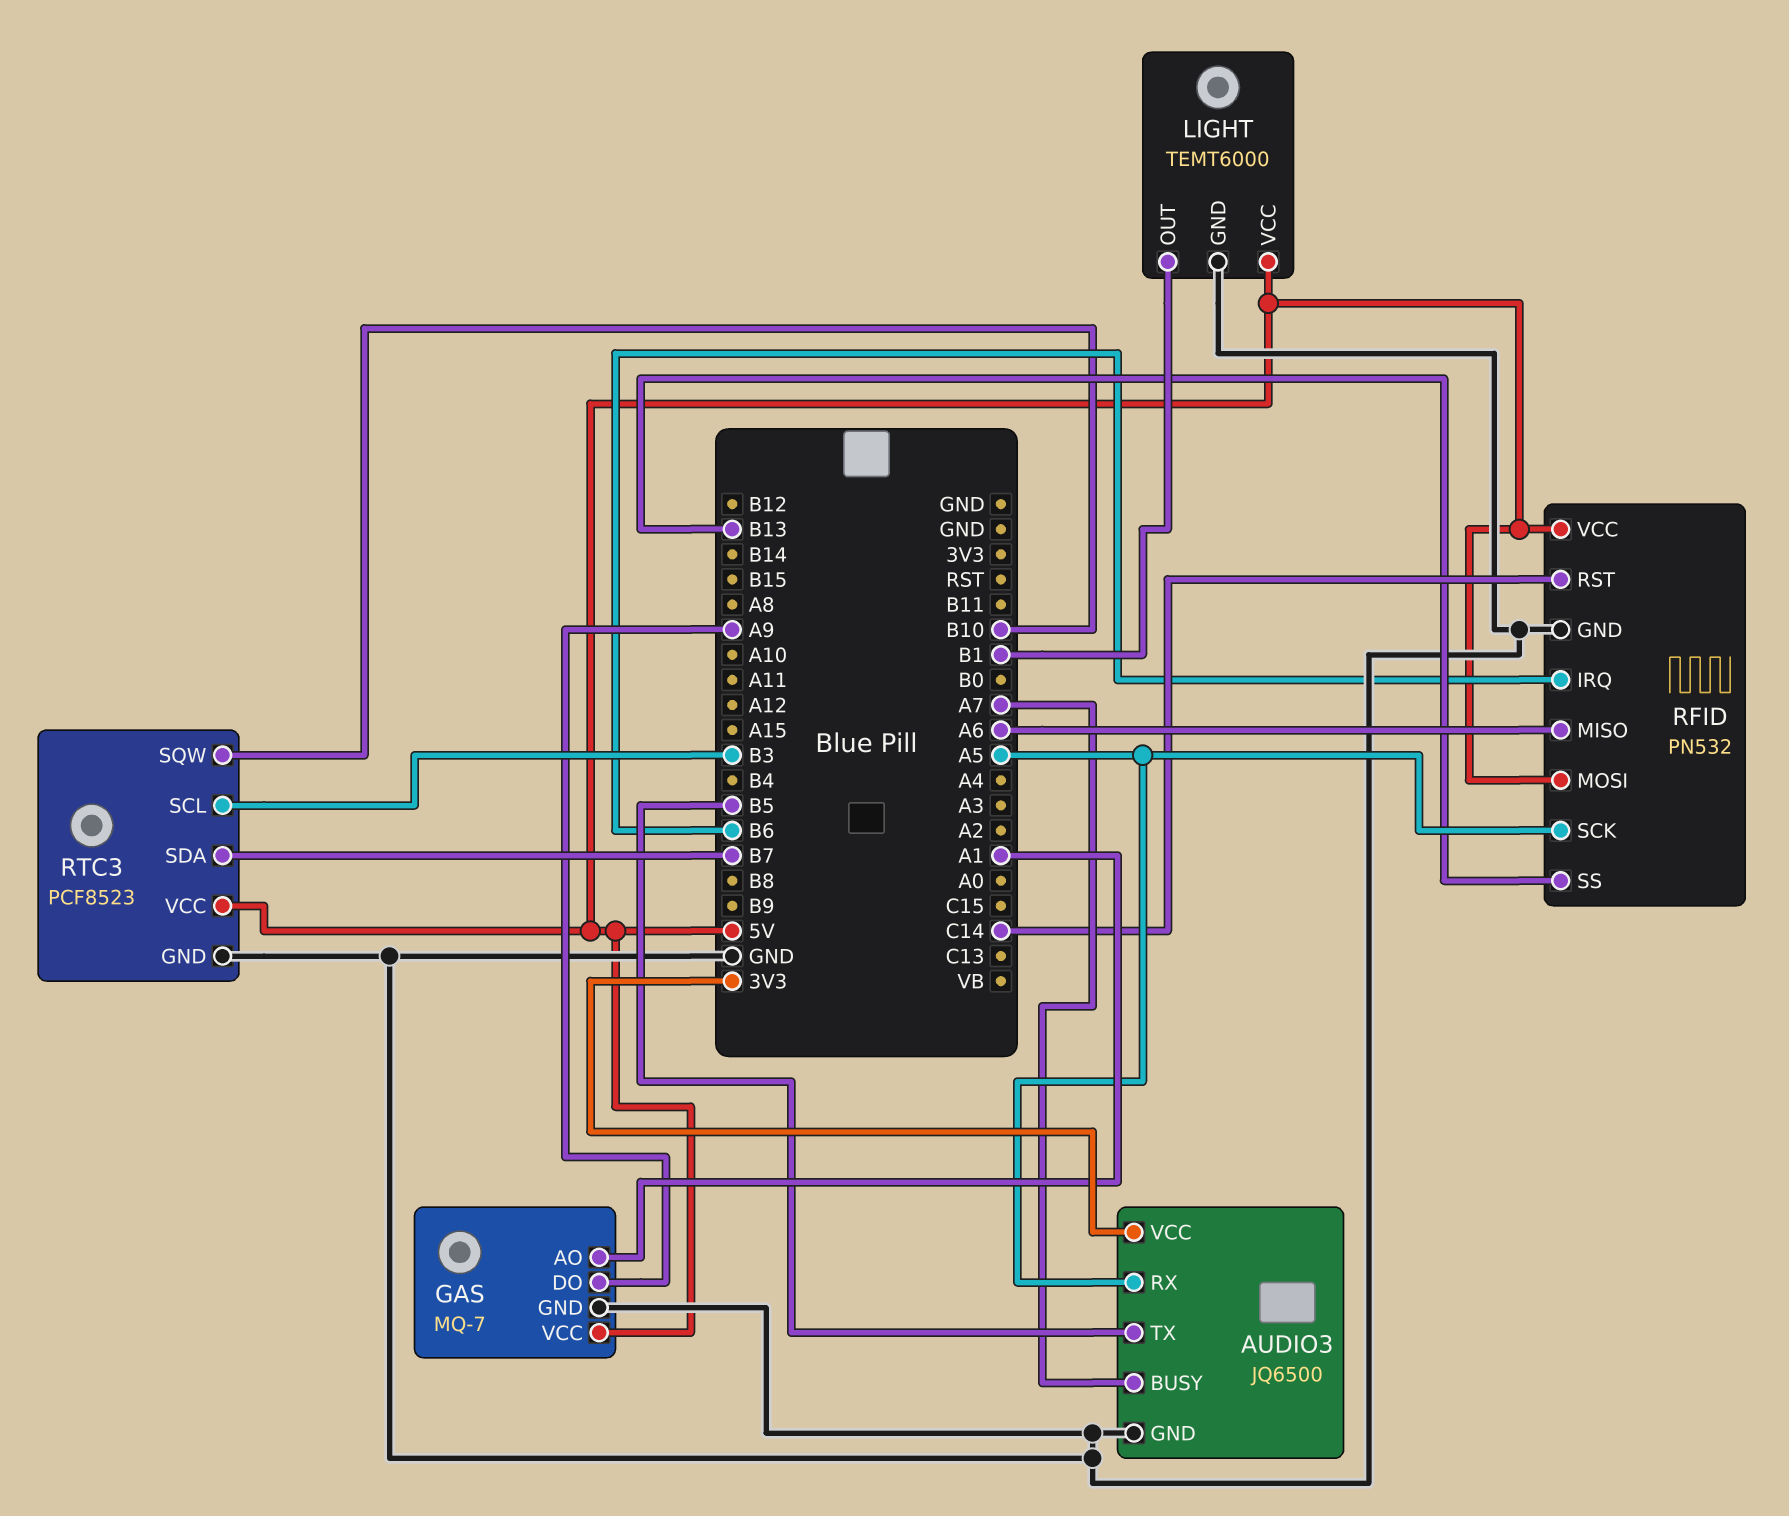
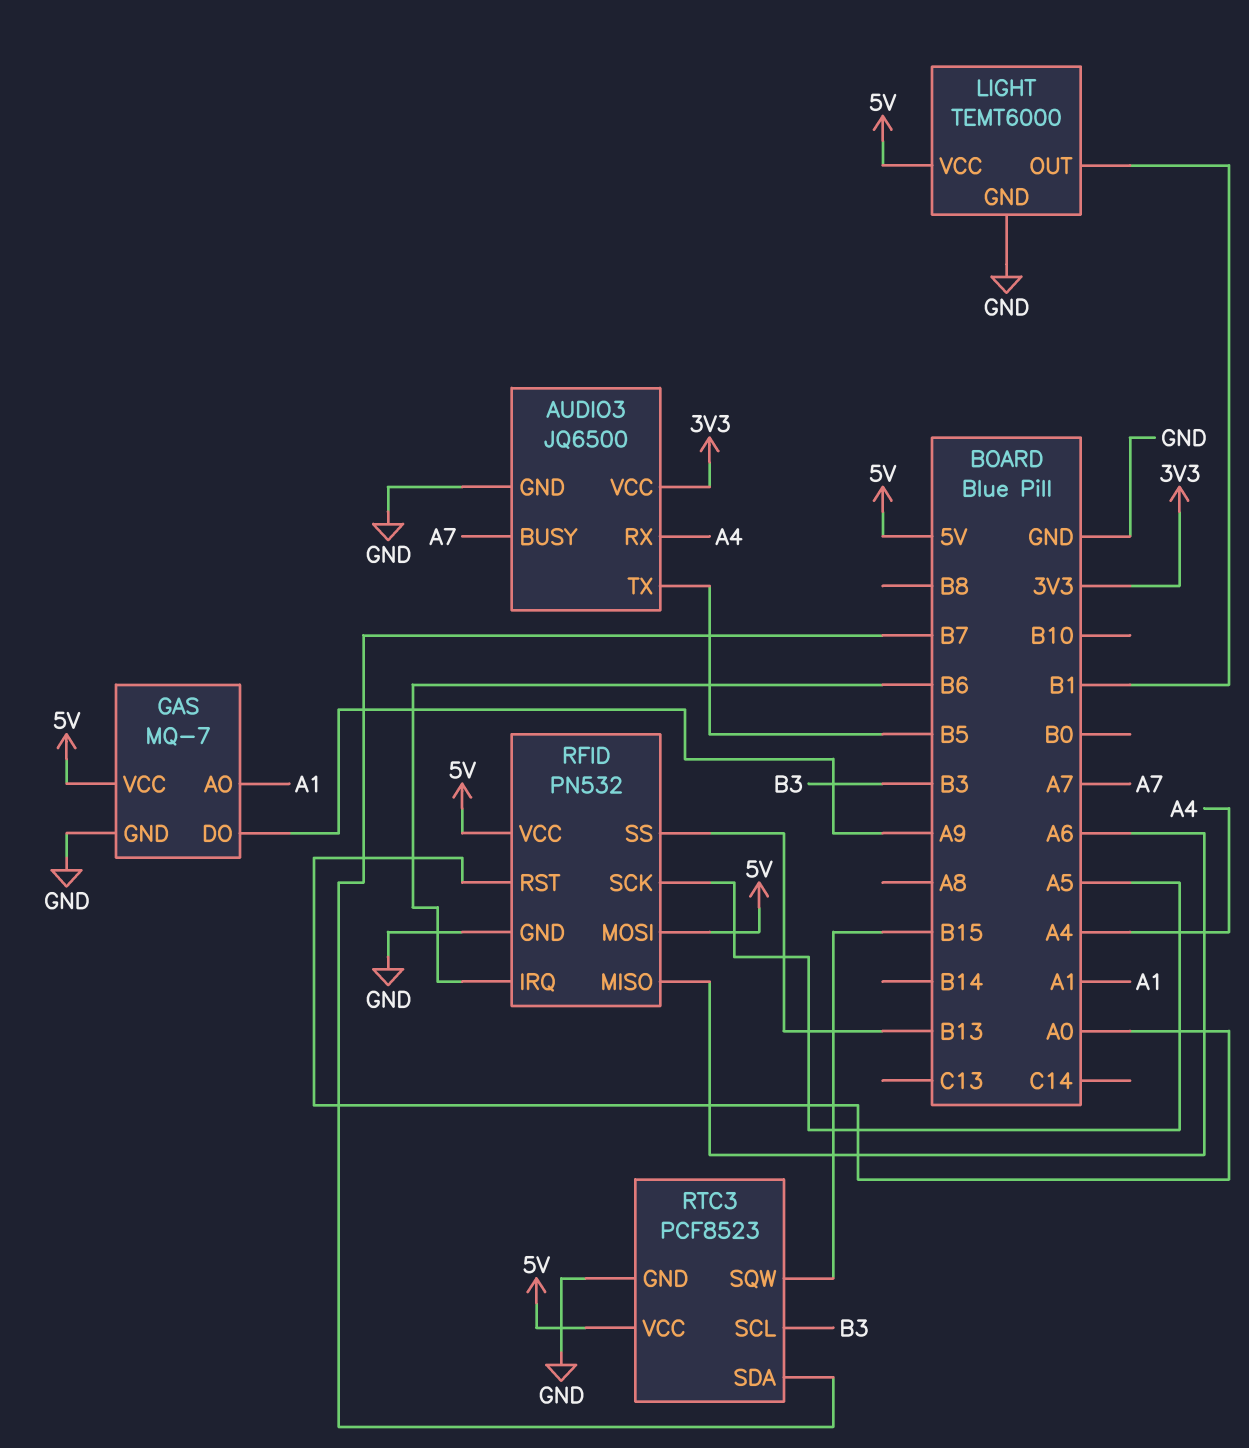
AUDIO3 pin RX: A5 -> A4
RFID pin RST: C14 -> A0
RTC3 pin SQW: B10 -> B15

